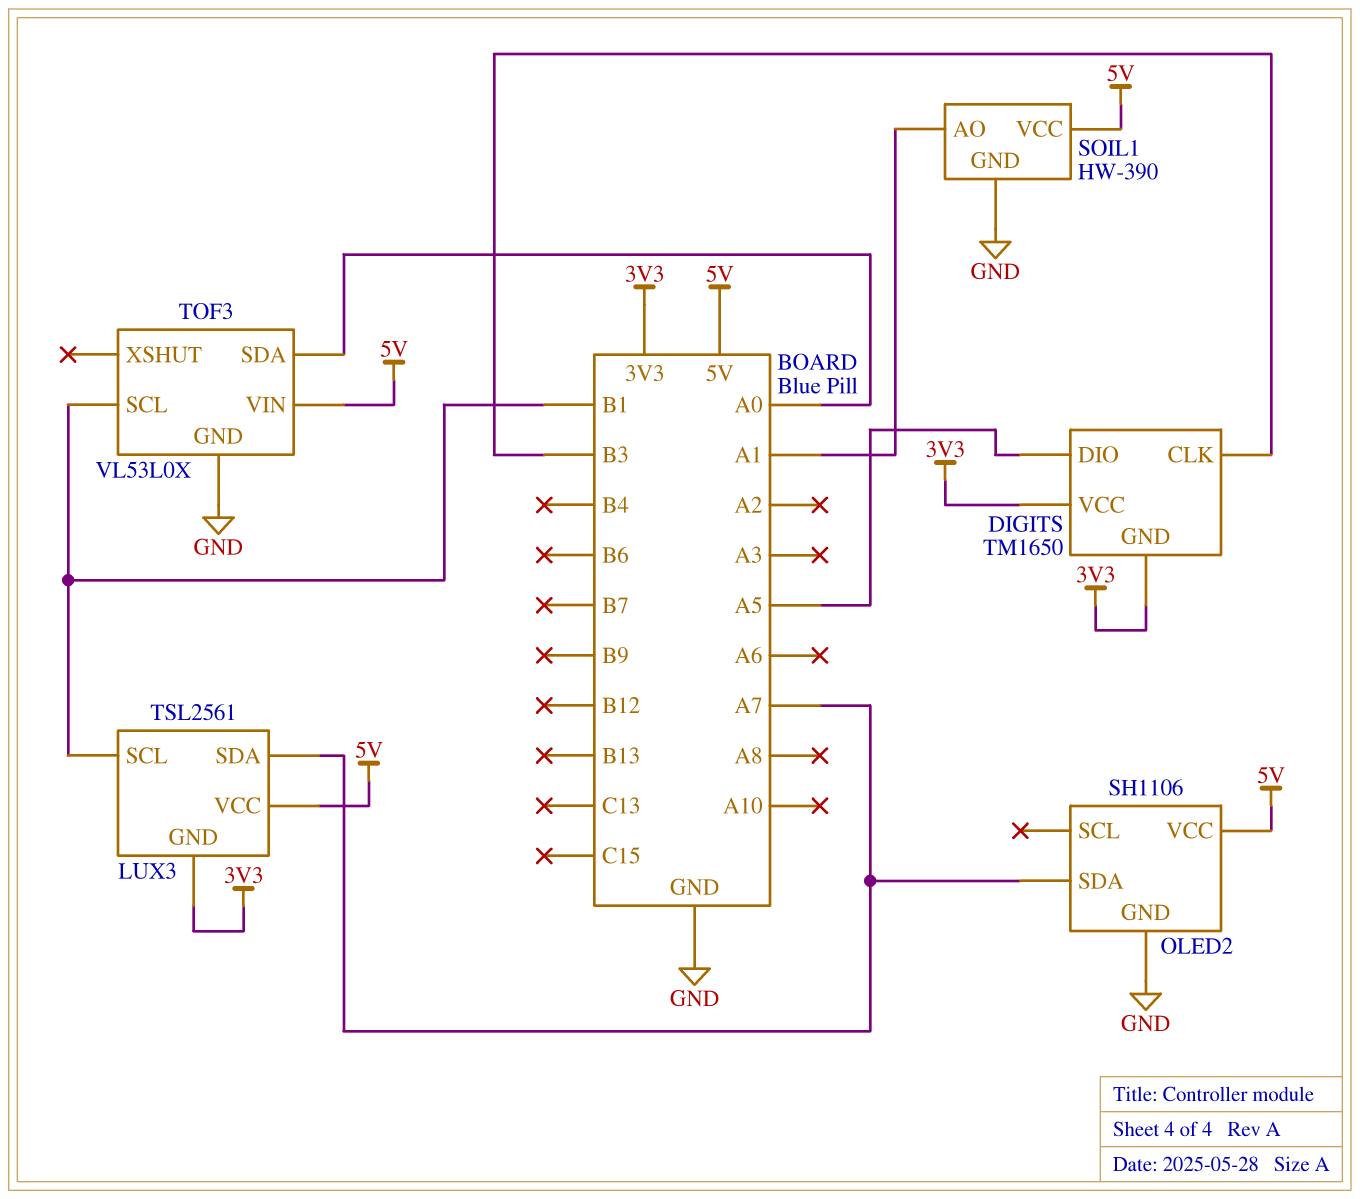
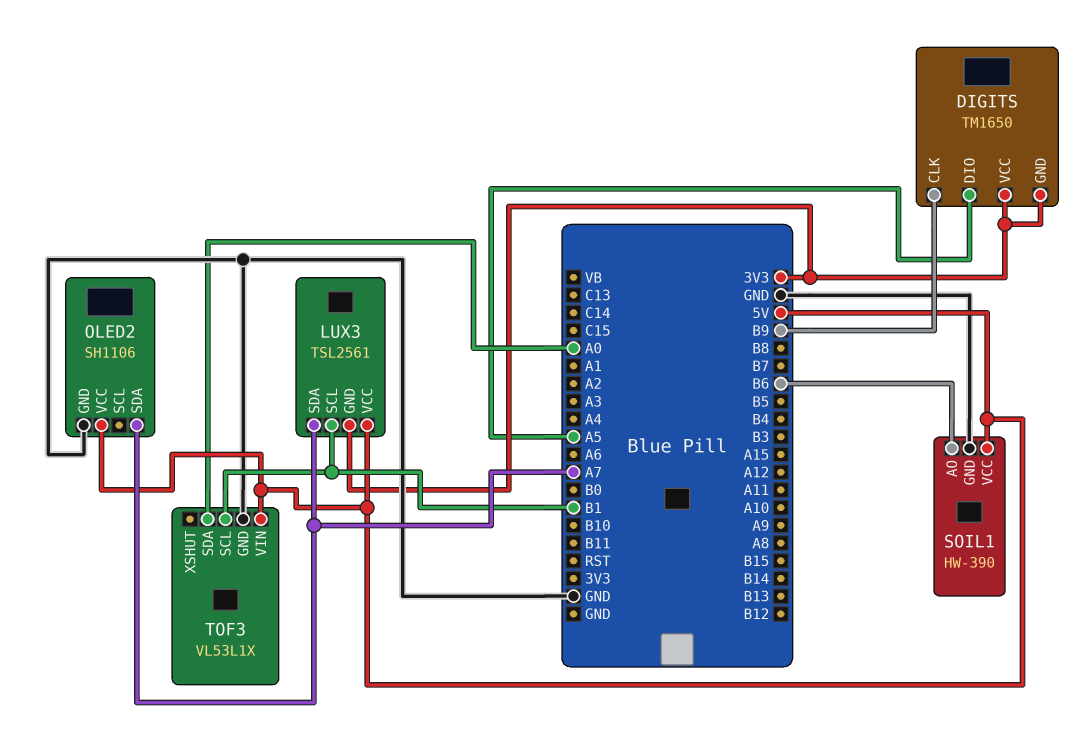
DIGITS pin CLK: B3 -> B9
SOIL1 pin AO: A1 -> B6
TOF3: VL53L0X -> VL53L1X

